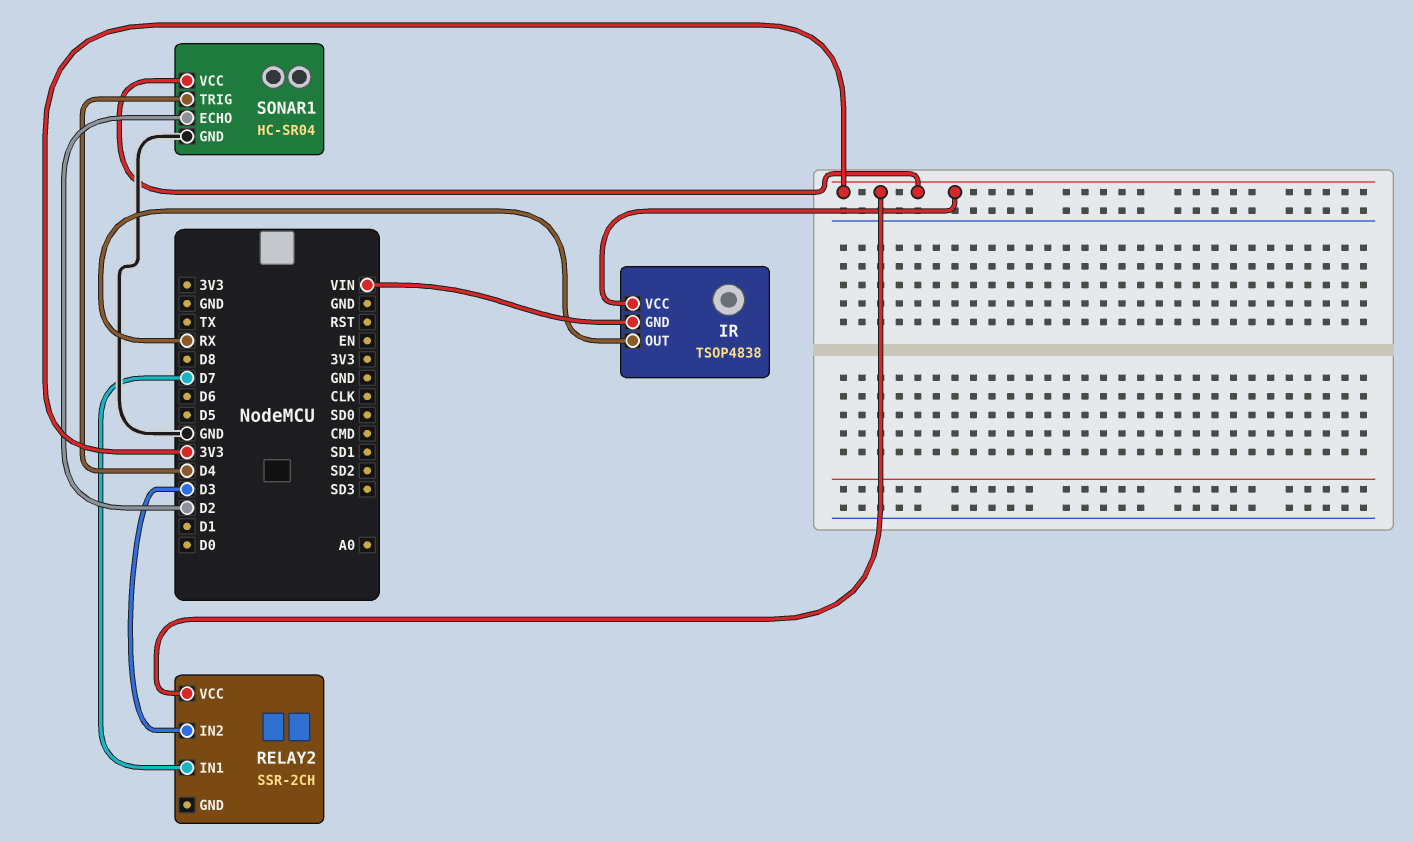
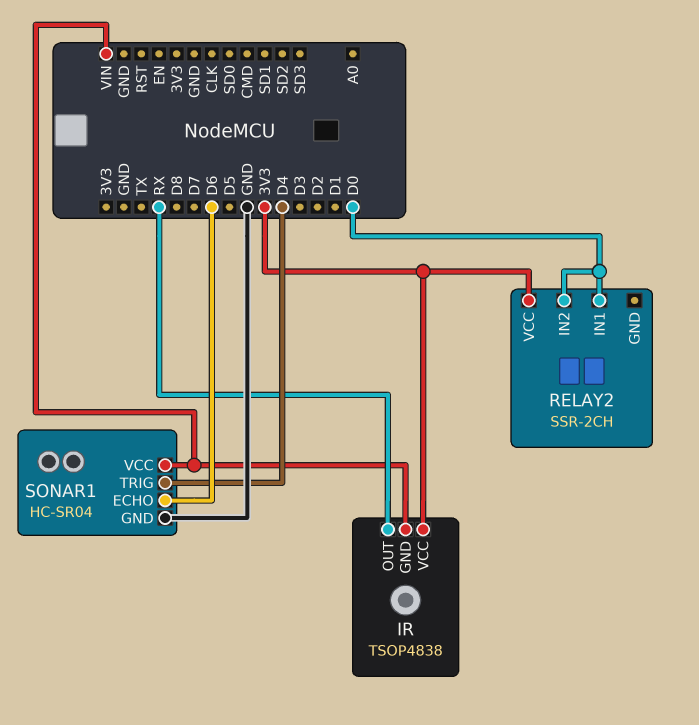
RELAY2 pin IN1: D7 -> D0
RELAY2 pin IN2: D3 -> D0
SONAR1 pin ECHO: D2 -> D6
SONAR1 pin VCC: 3V3 -> VIN

